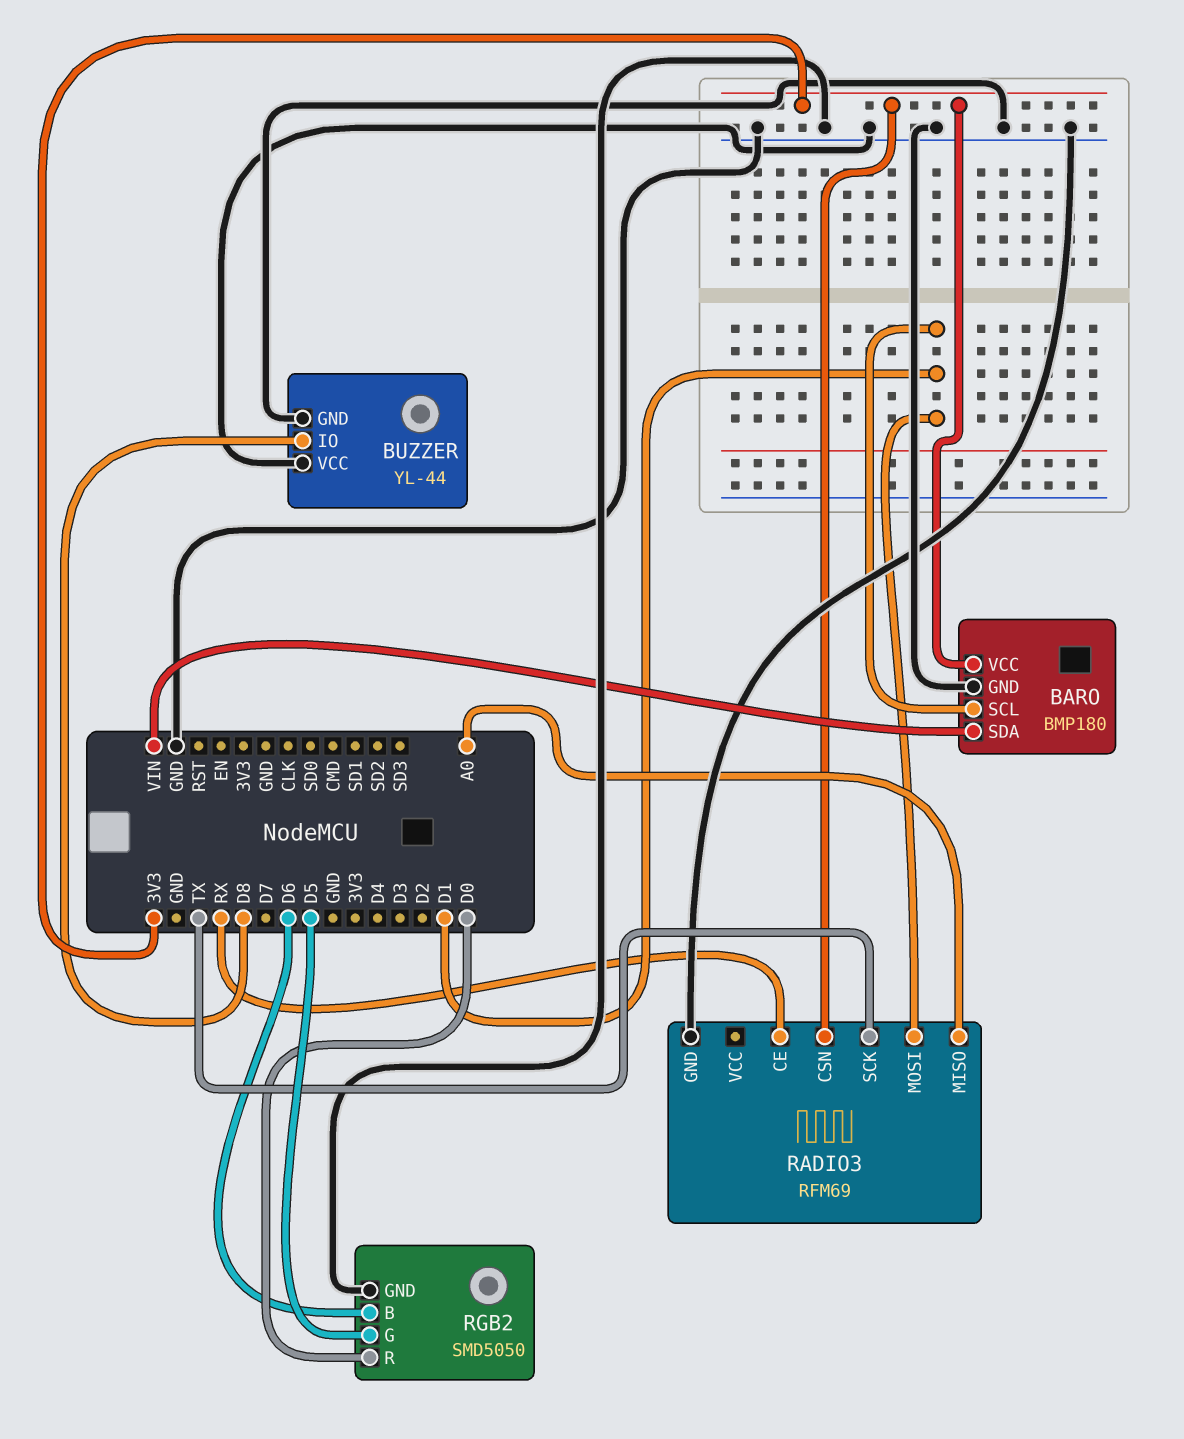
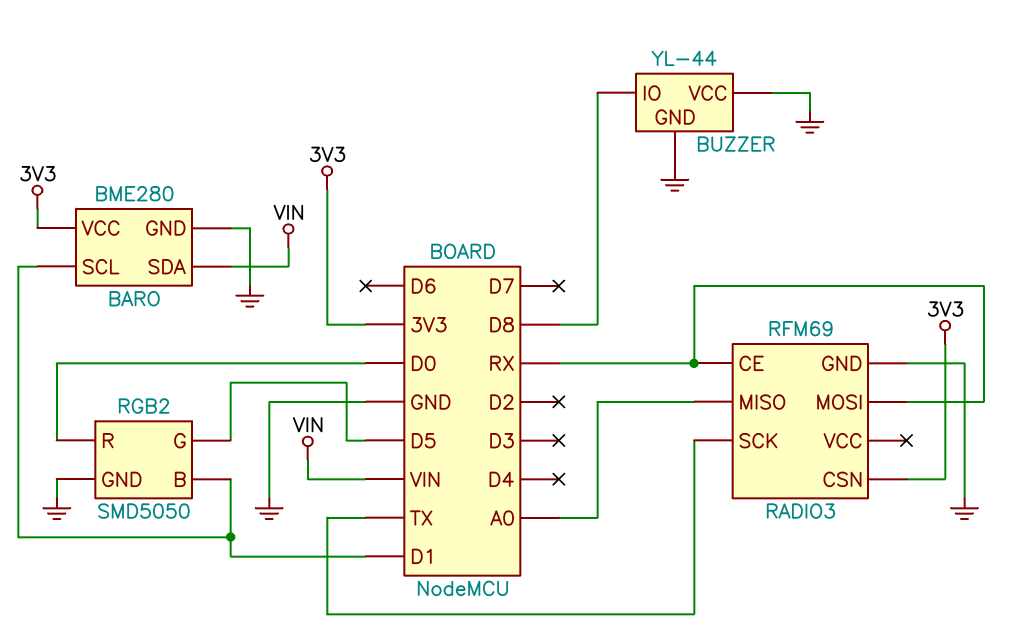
BARO: BMP180 -> BME280
RADIO3 pin MOSI: D1 -> RX
RGB2 pin B: D6 -> D1

